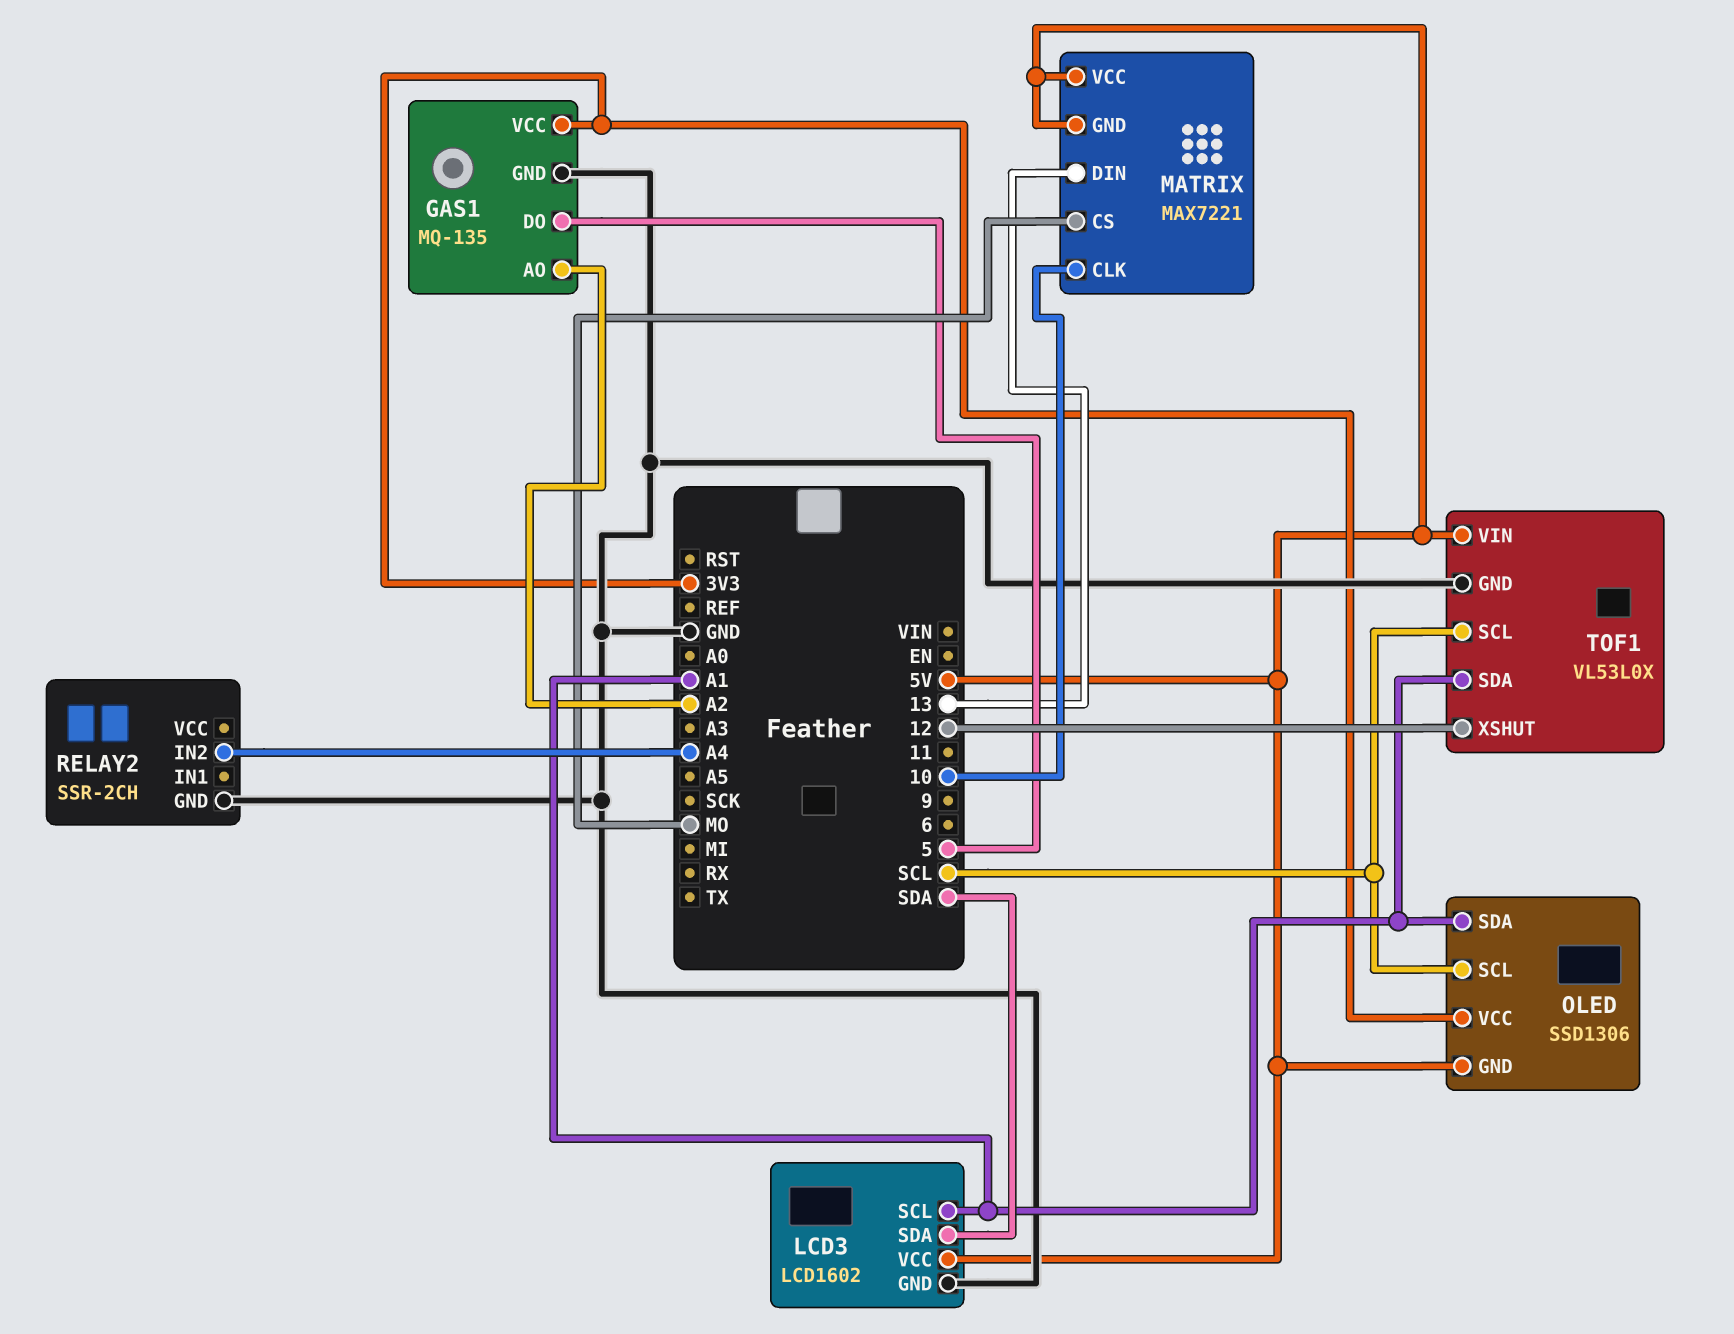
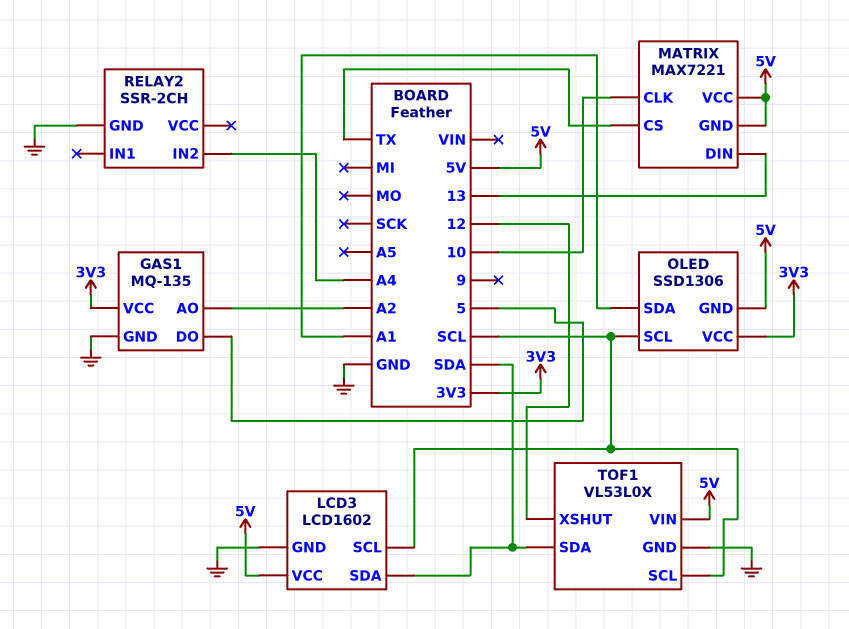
LCD3 pin SCL: A1 -> SCL
MATRIX pin CS: MO -> TX
TOF1 pin SDA: A1 -> SDA

